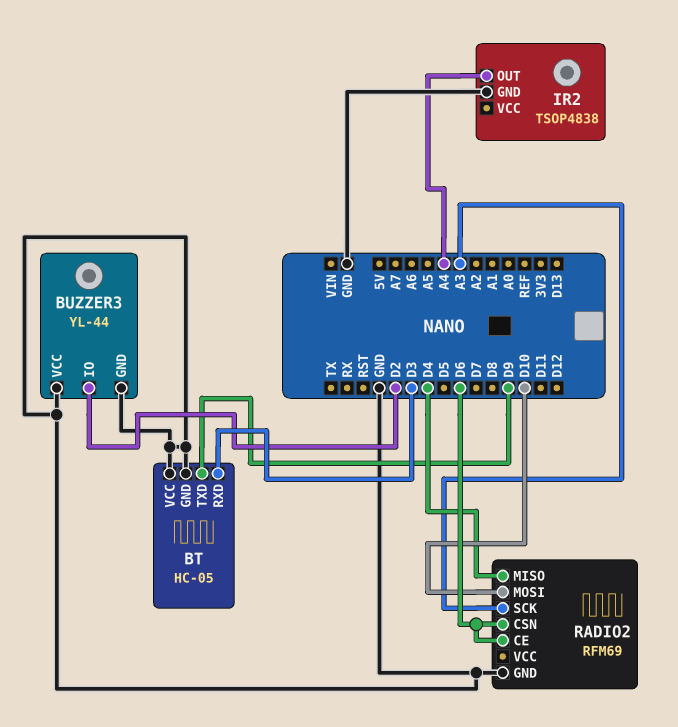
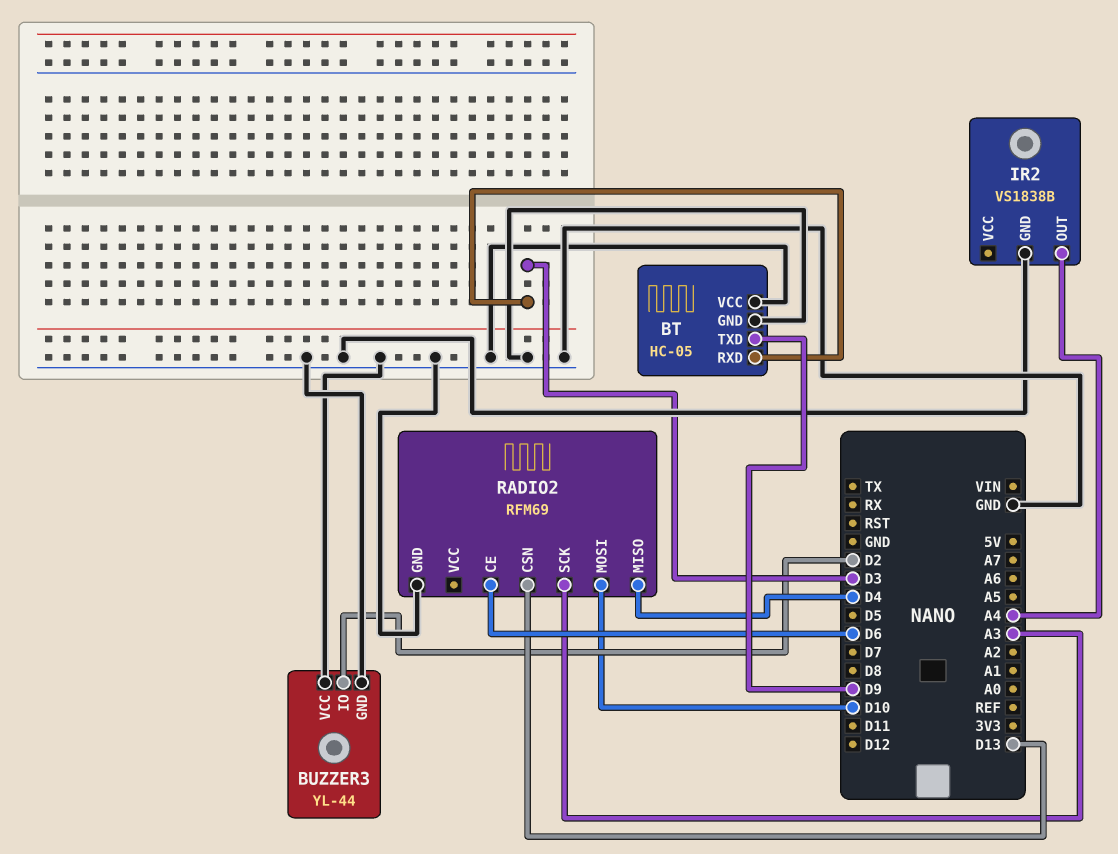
IR2: TSOP4838 -> VS1838B
RADIO2 pin CSN: D6 -> D13

